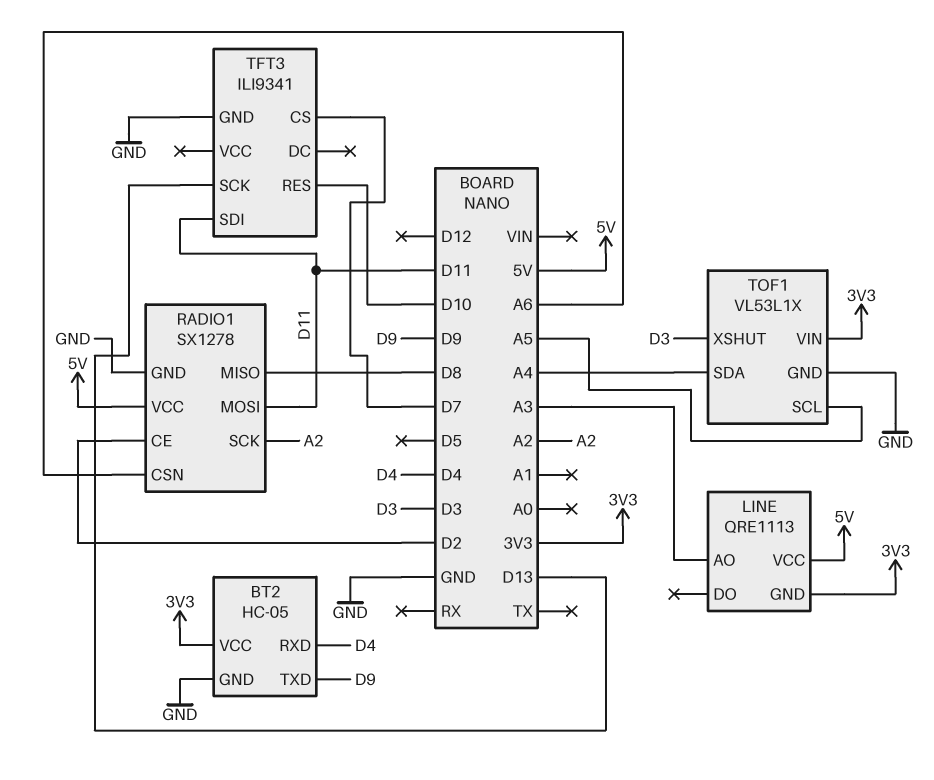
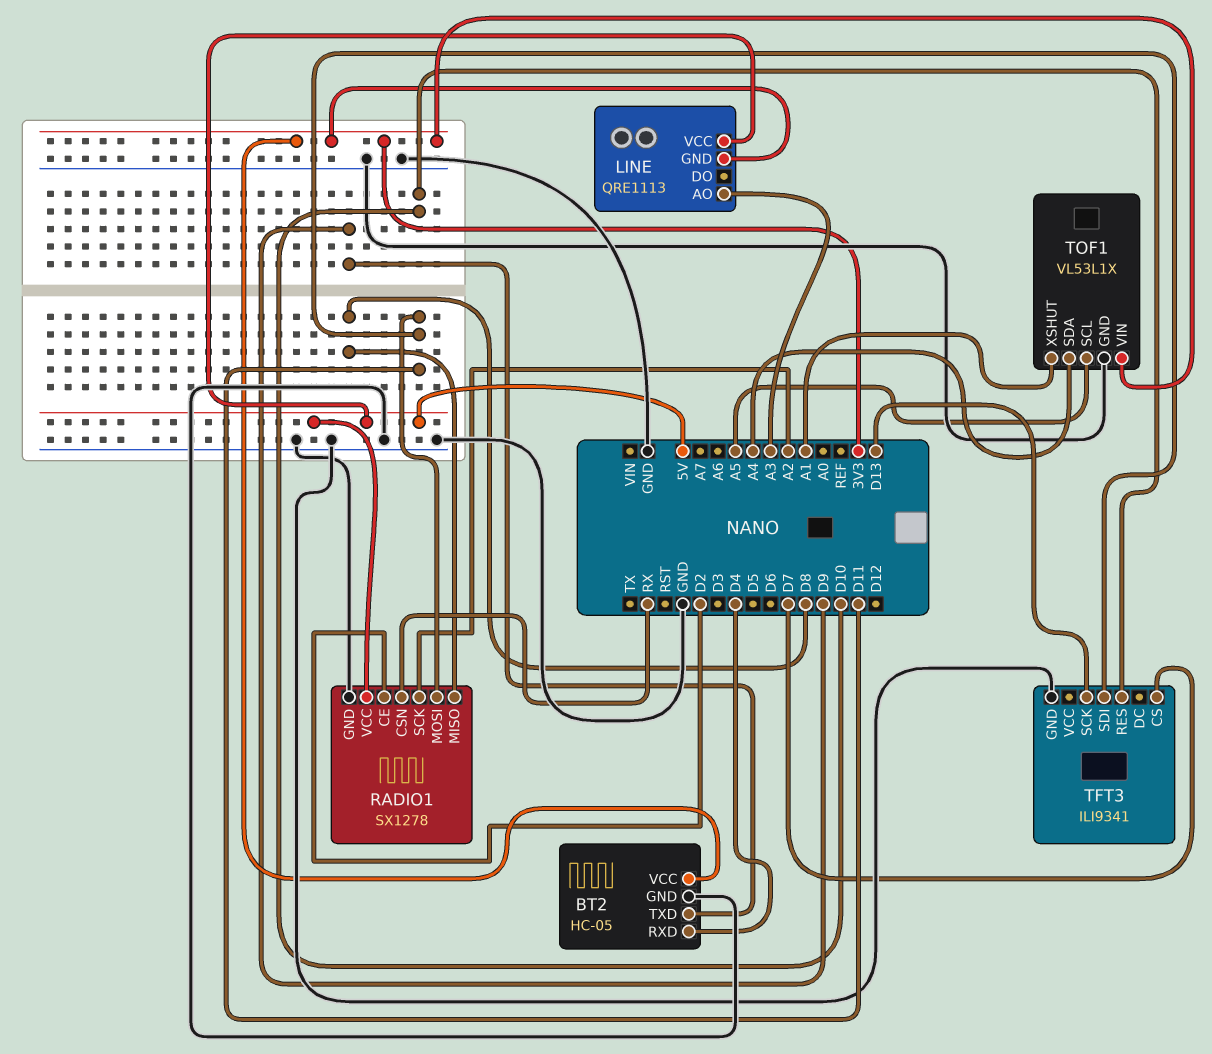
RADIO1 pin CSN: A6 -> RX
TOF1 pin XSHUT: D3 -> A1

